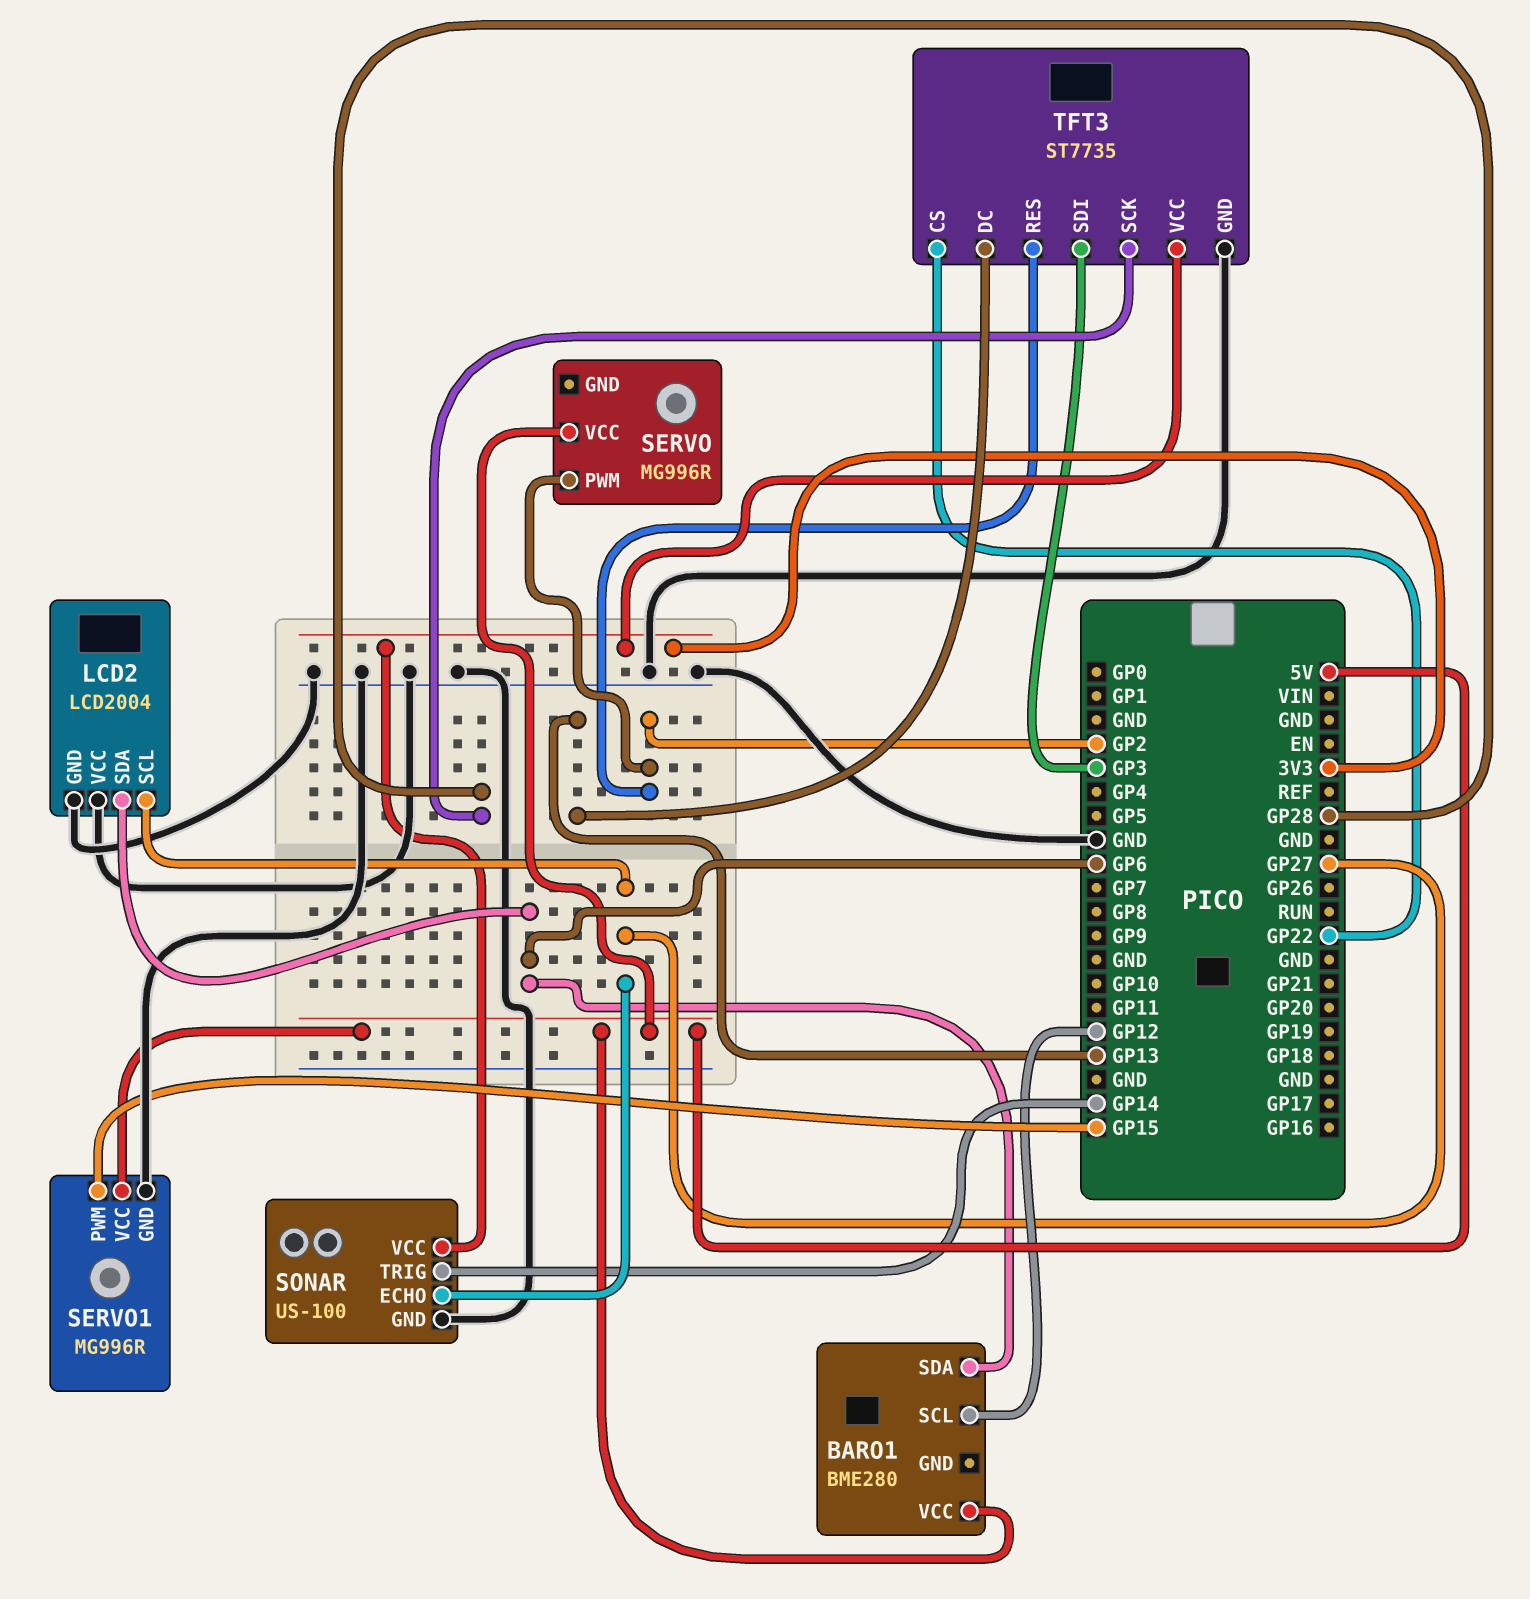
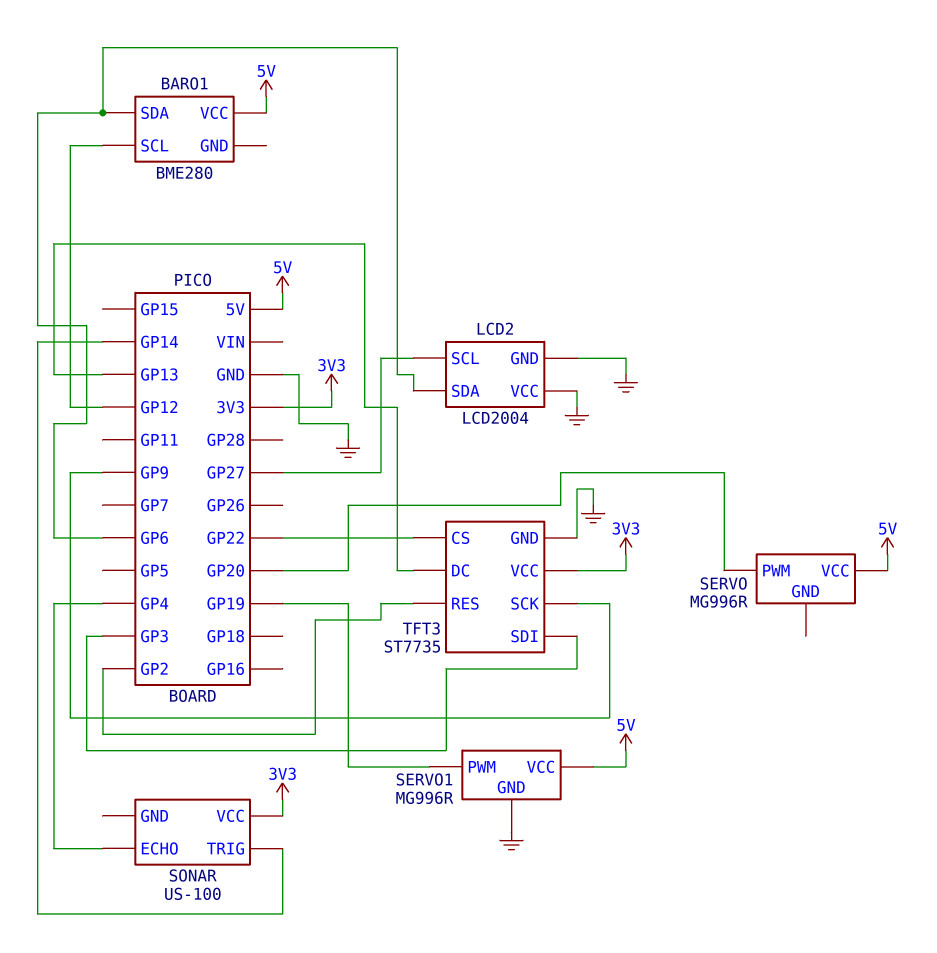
SERVO pin PWM: GP2 -> GP20
SERVO1 pin PWM: GP15 -> GP19
SONAR pin ECHO: GP27 -> GP4
SONAR pin GND: GND -> none
TFT3 pin SCK: GP28 -> GP9

